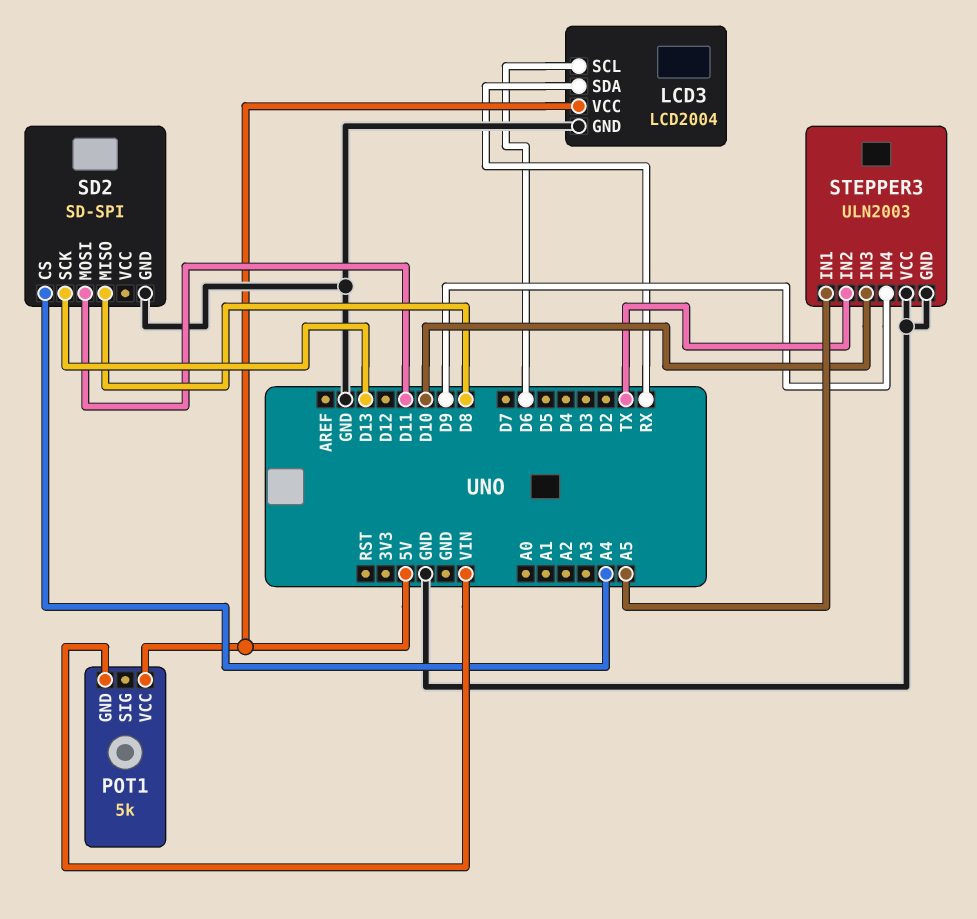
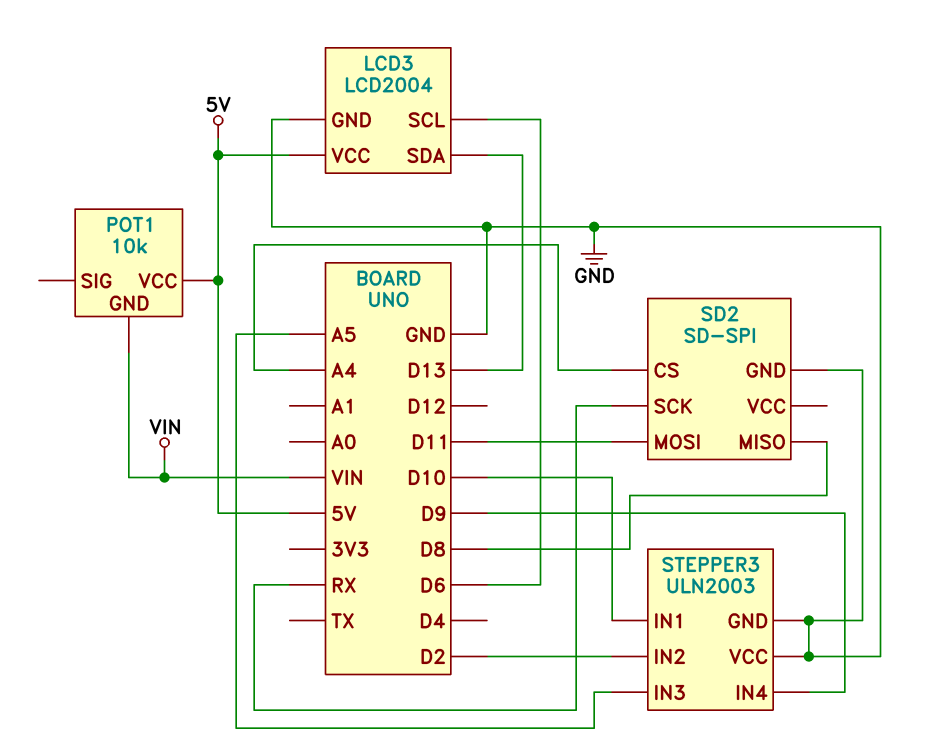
LCD3 pin SDA: RX -> D13
POT1: 5k -> 10k
SD2 pin SCK: D13 -> RX
STEPPER3 pin IN1: A5 -> D10
STEPPER3 pin IN2: TX -> D2
STEPPER3 pin IN3: D10 -> A5

